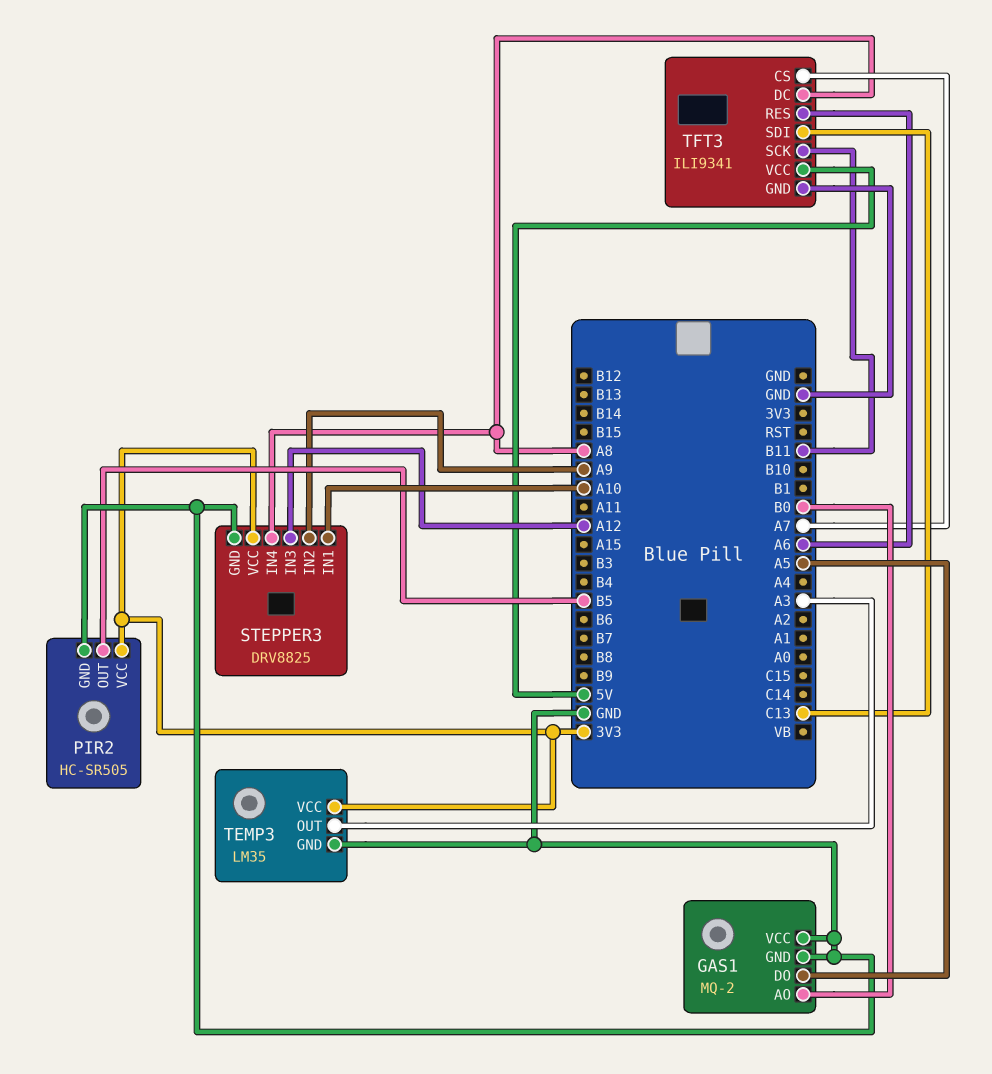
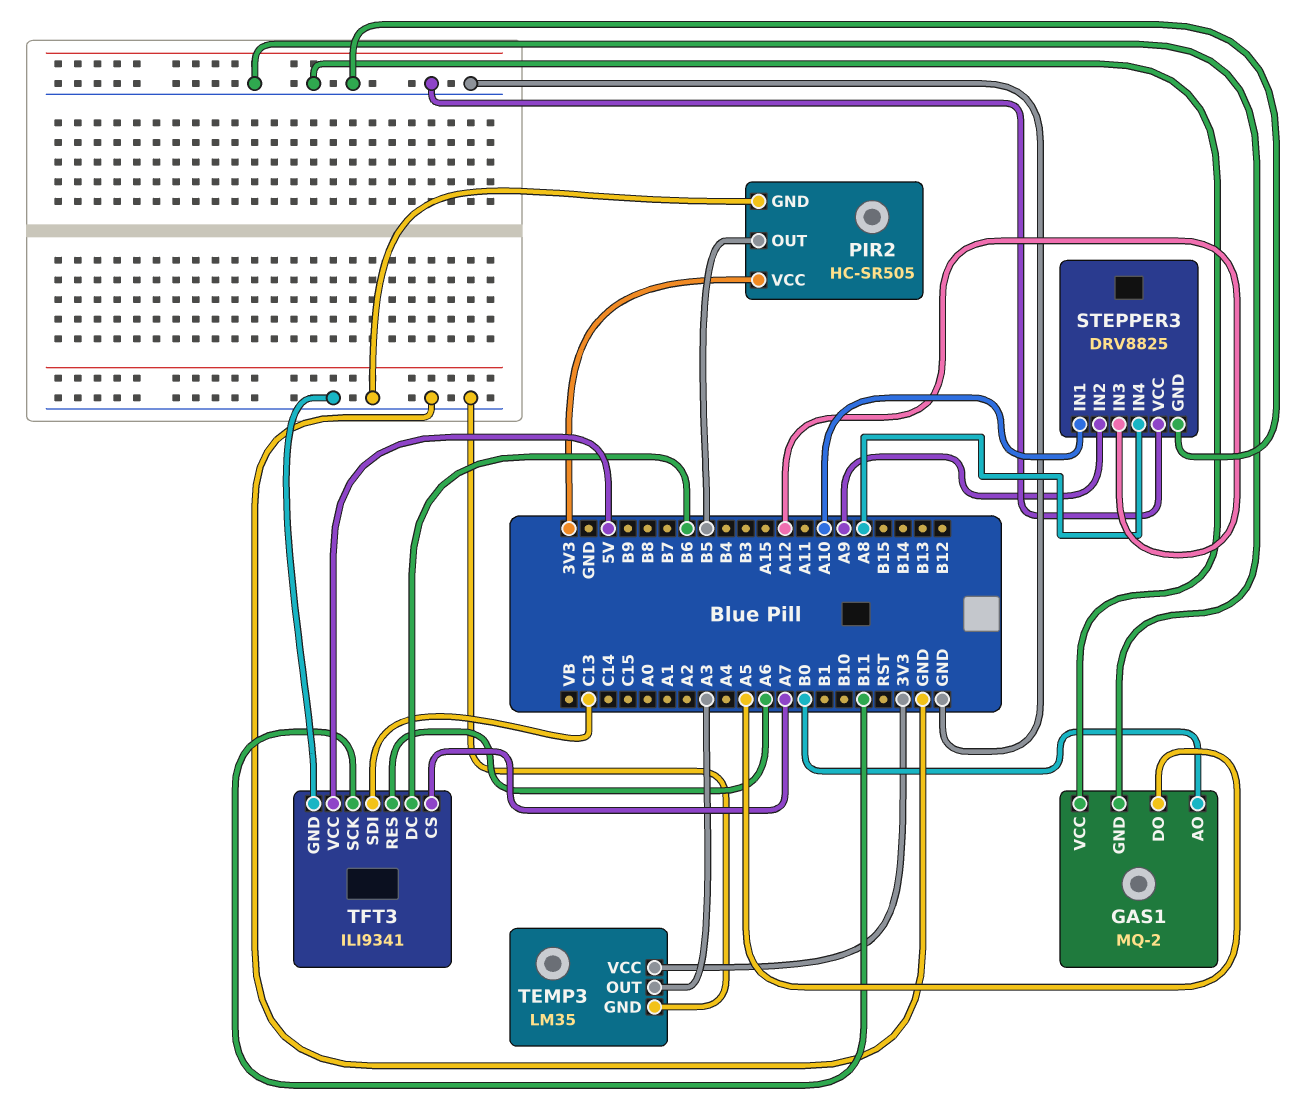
STEPPER3 pin VCC: 3V3 -> GND
TFT3 pin DC: A8 -> B6

